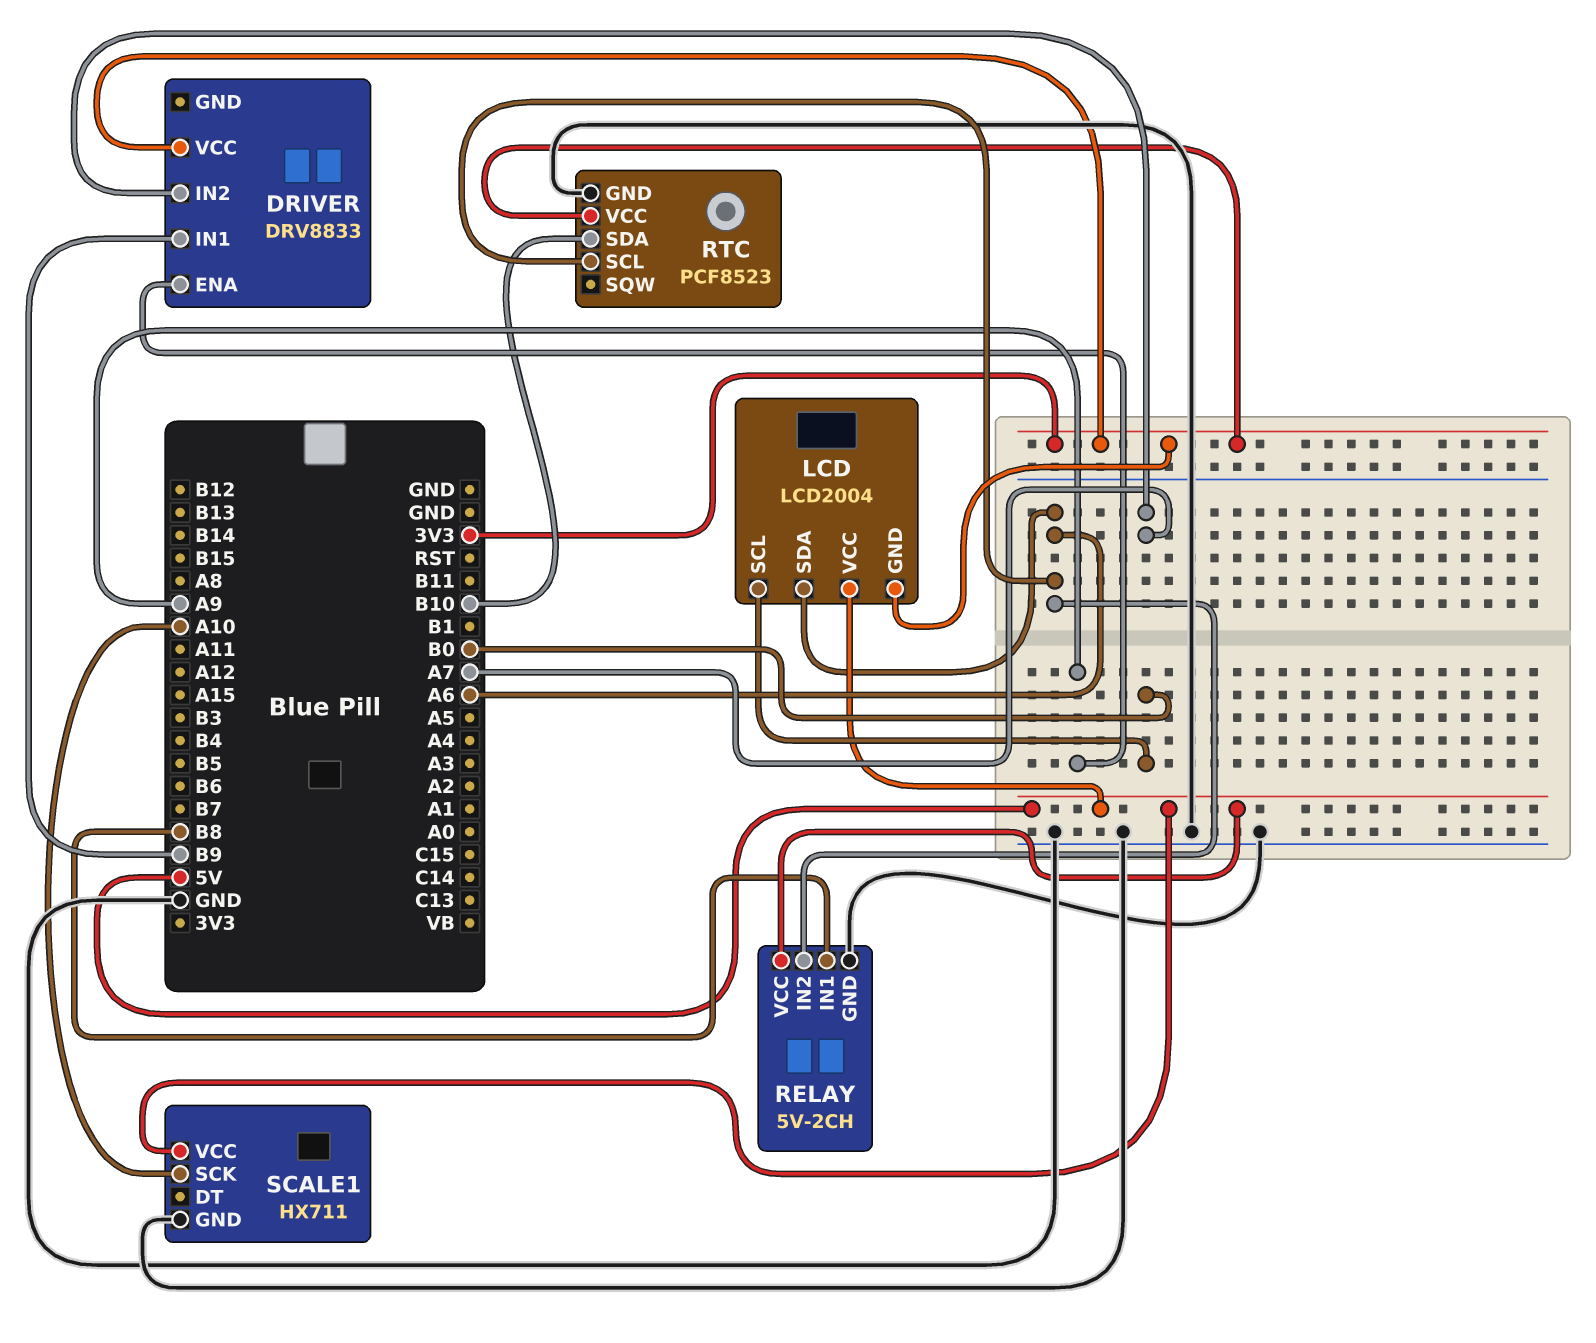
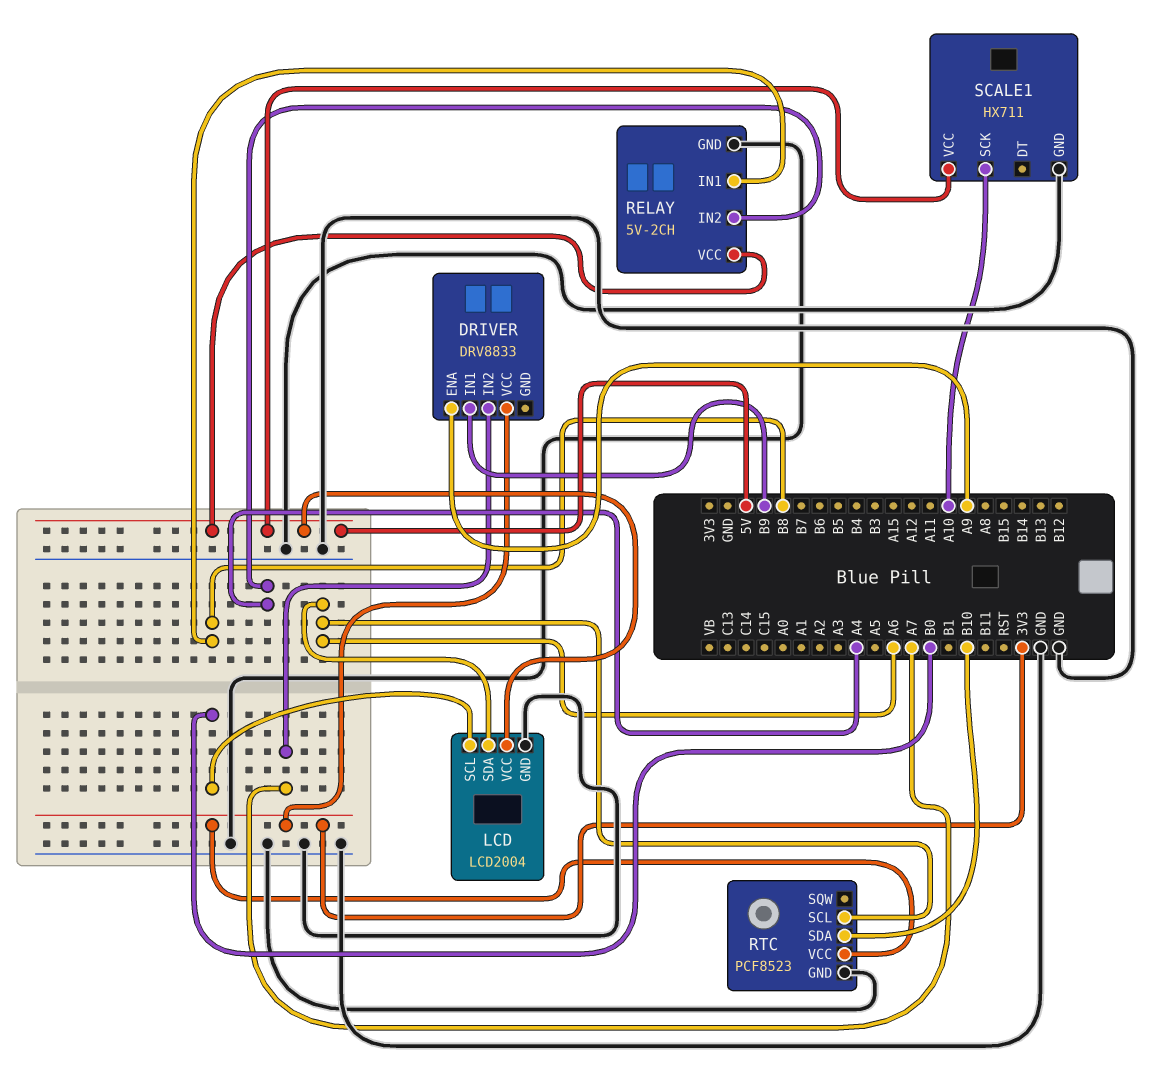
LCD pin GND: 3V3 -> GND
RELAY pin IN2: A6 -> A4

